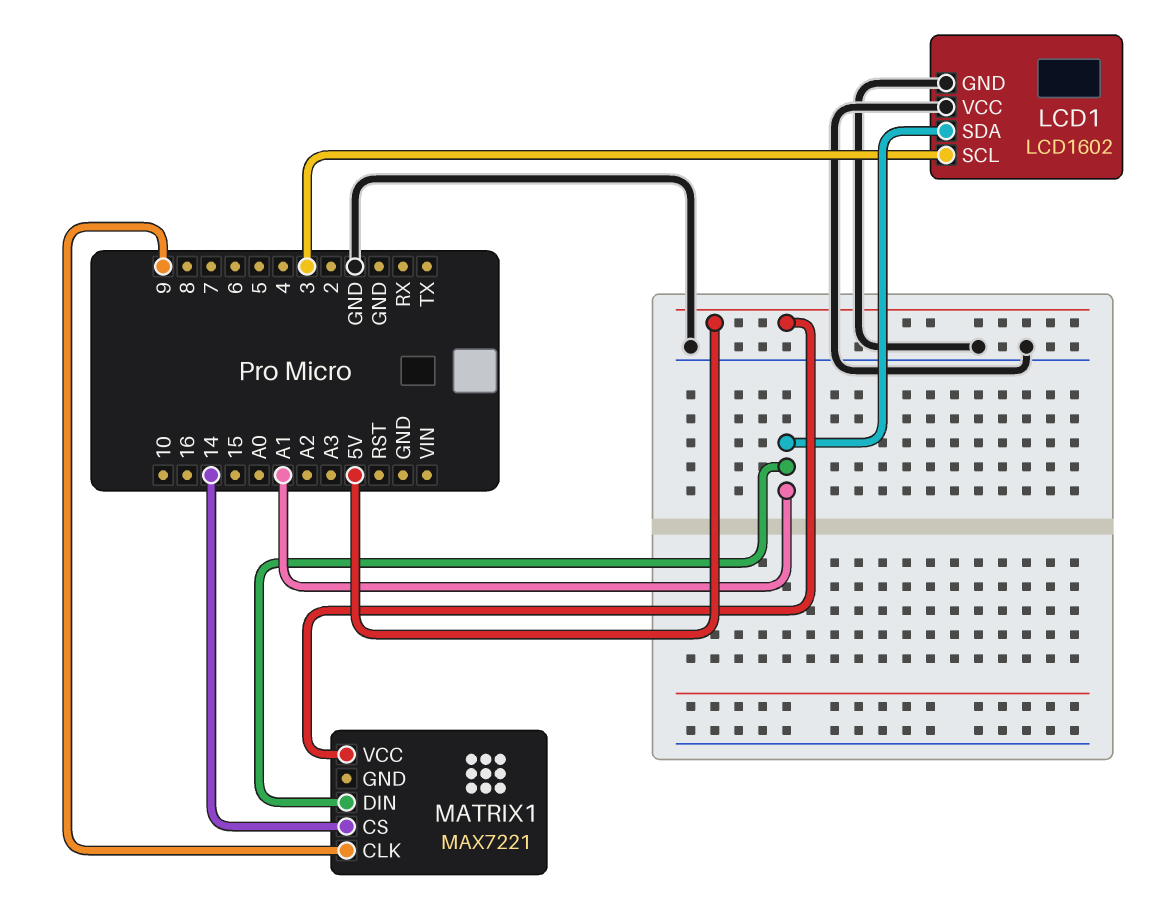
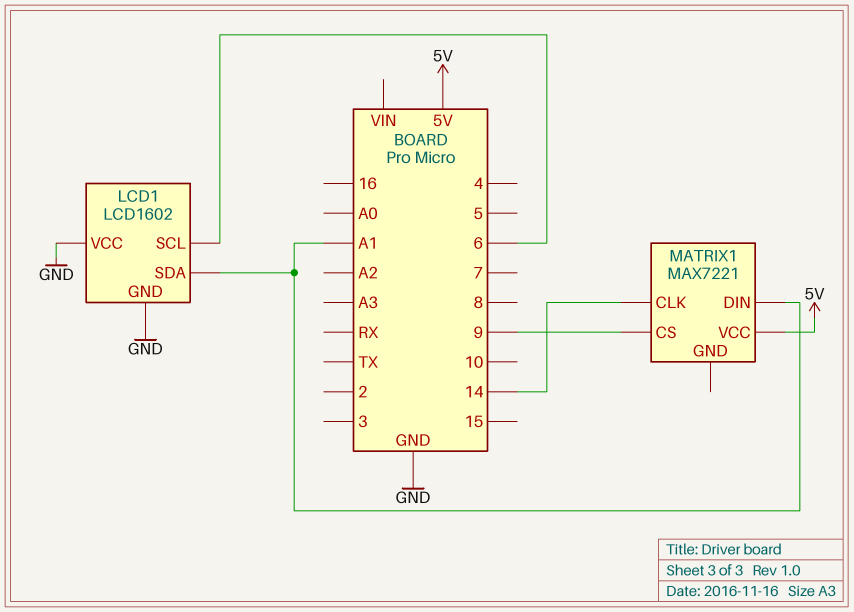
LCD1 pin SCL: 3 -> 6
MATRIX1 pin CLK: 9 -> 14
MATRIX1 pin CS: 14 -> 9

